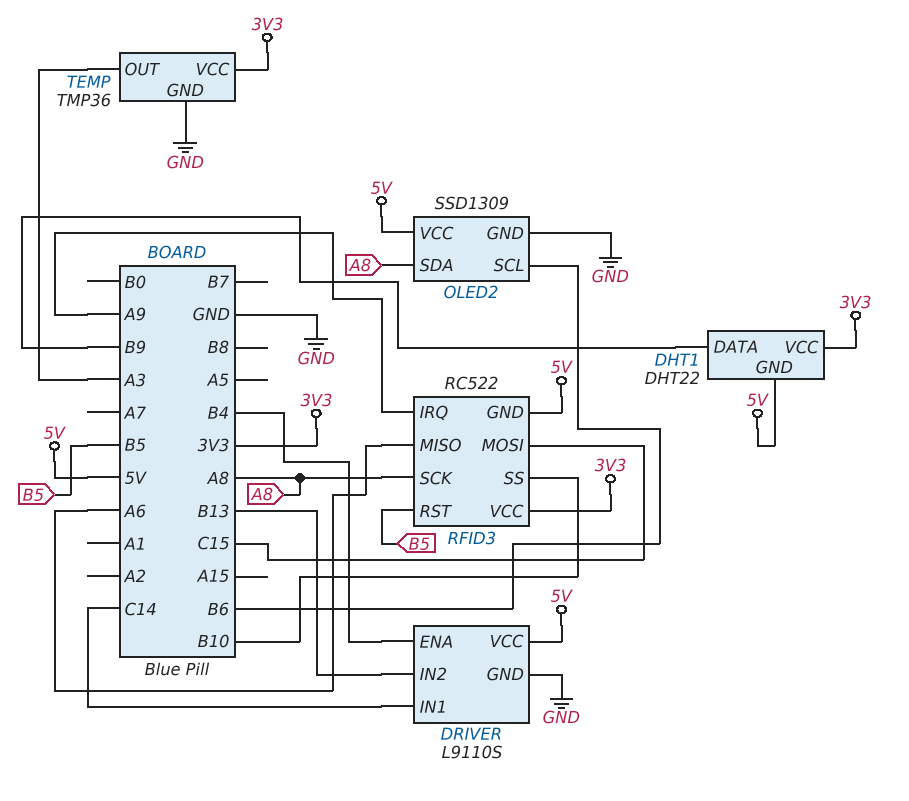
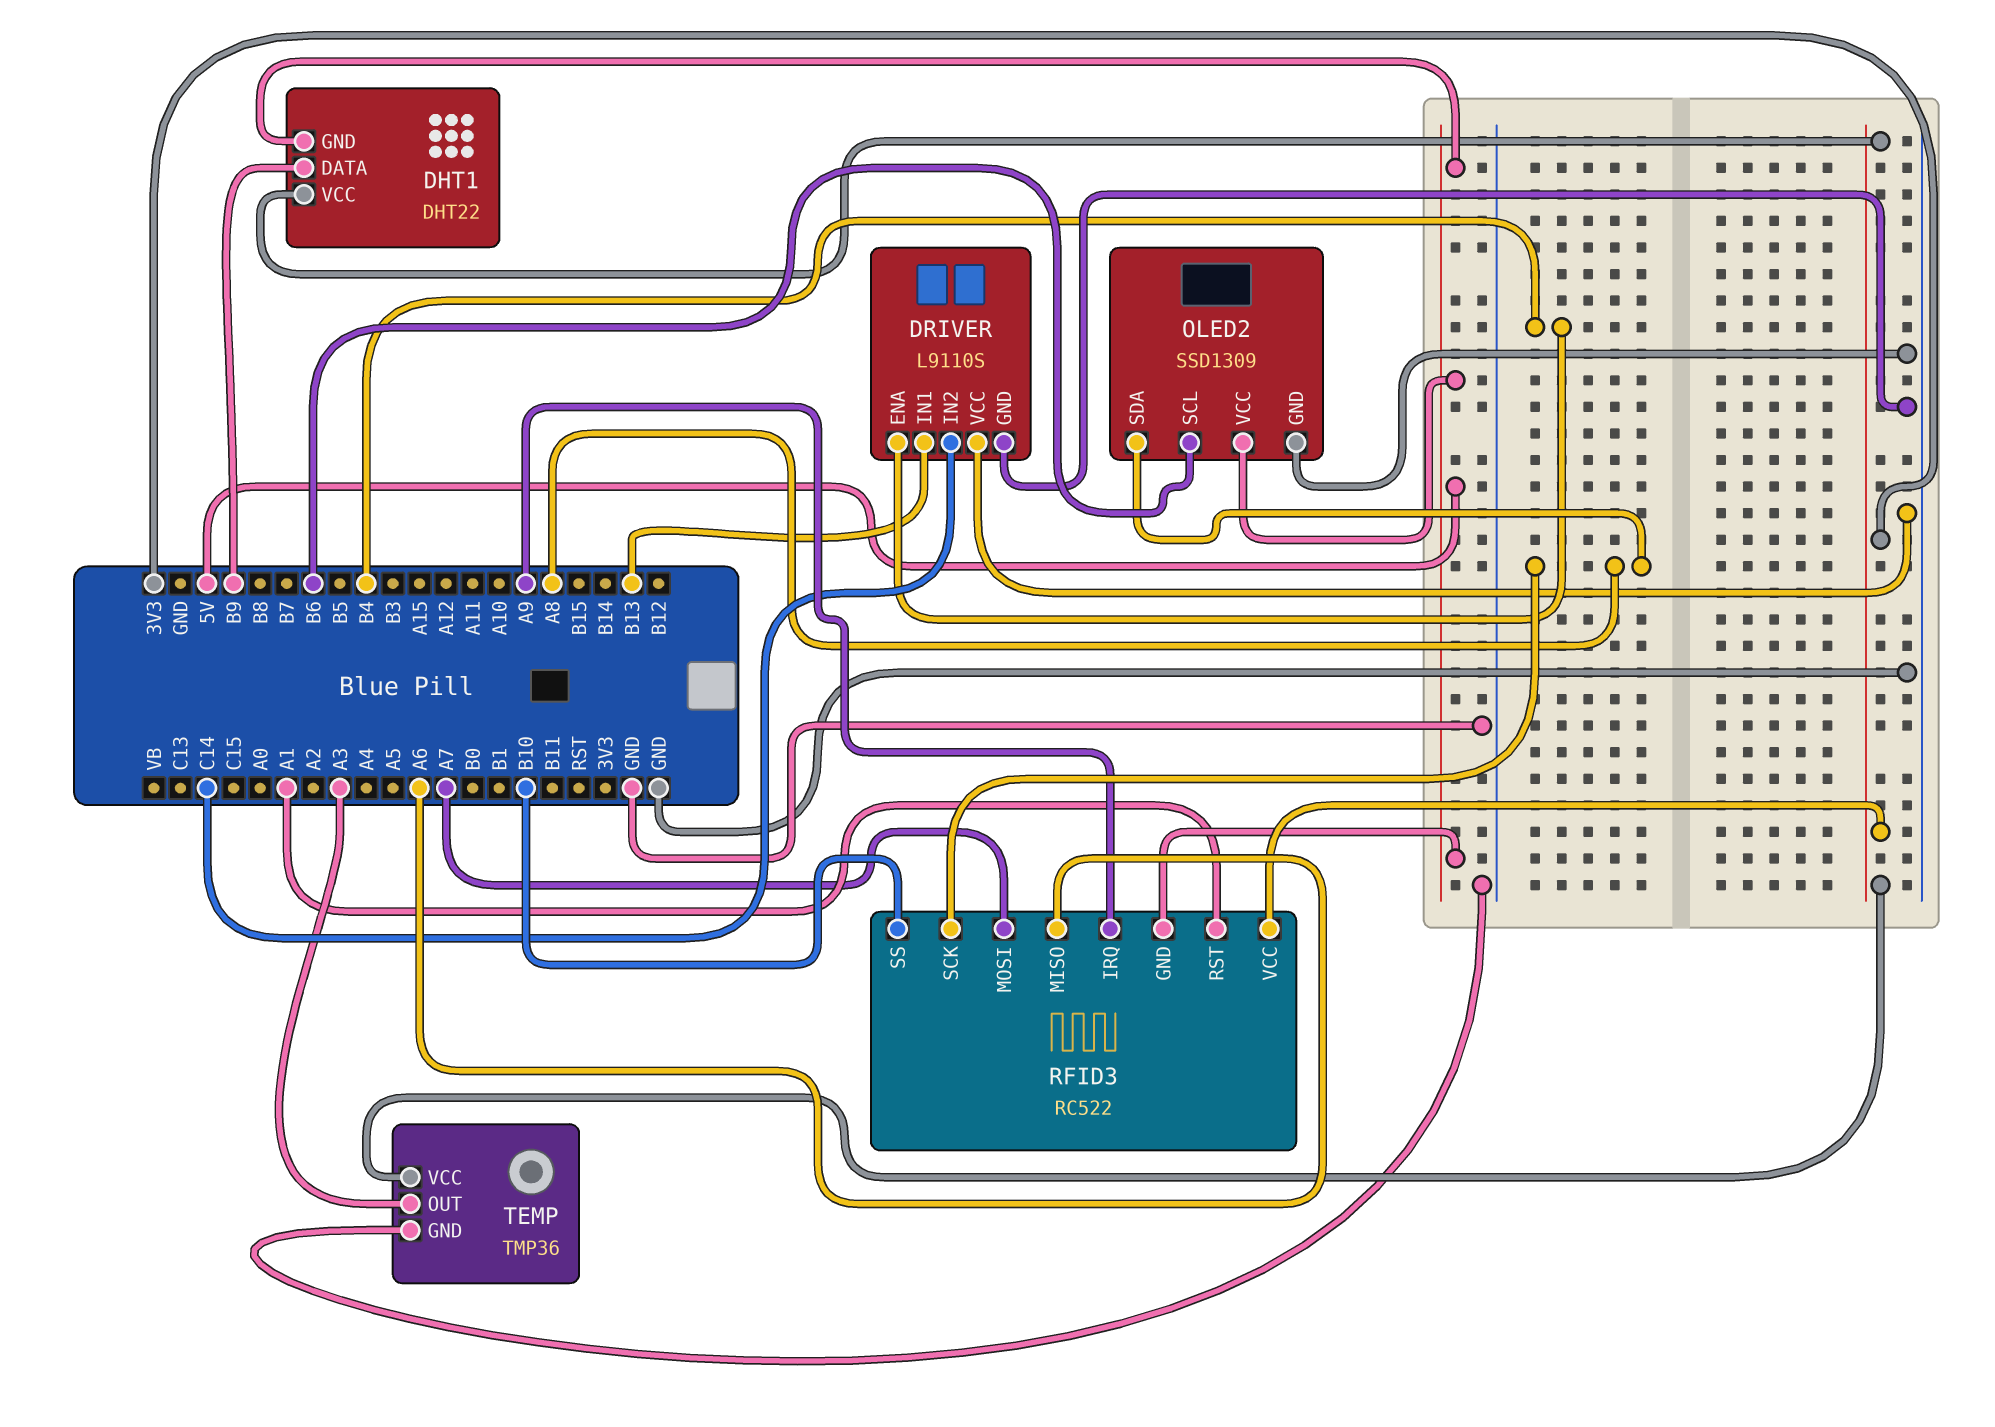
DRIVER pin IN1: C14 -> B13
DRIVER pin IN2: B13 -> C14
DRIVER pin VCC: 5V -> GND
RFID3 pin MOSI: C15 -> A7
RFID3 pin RST: B5 -> A1

